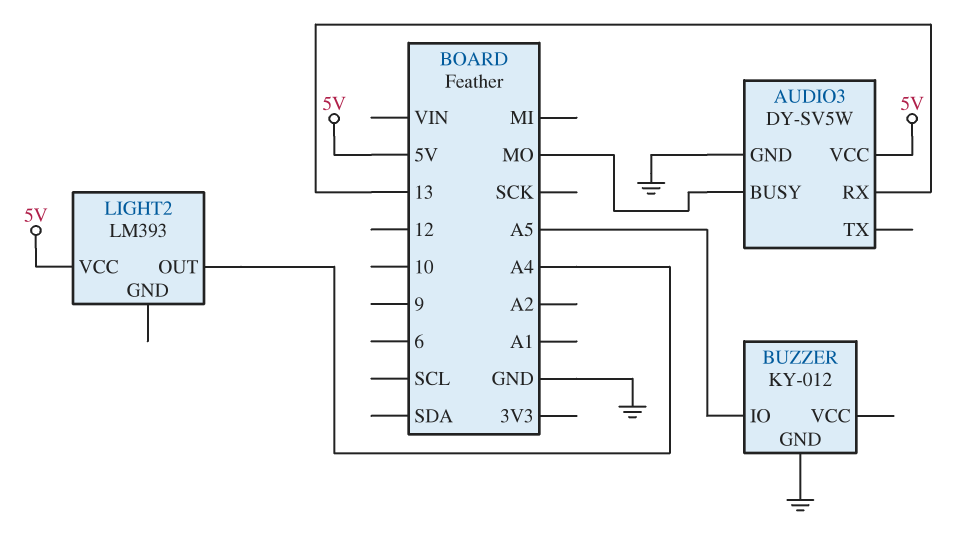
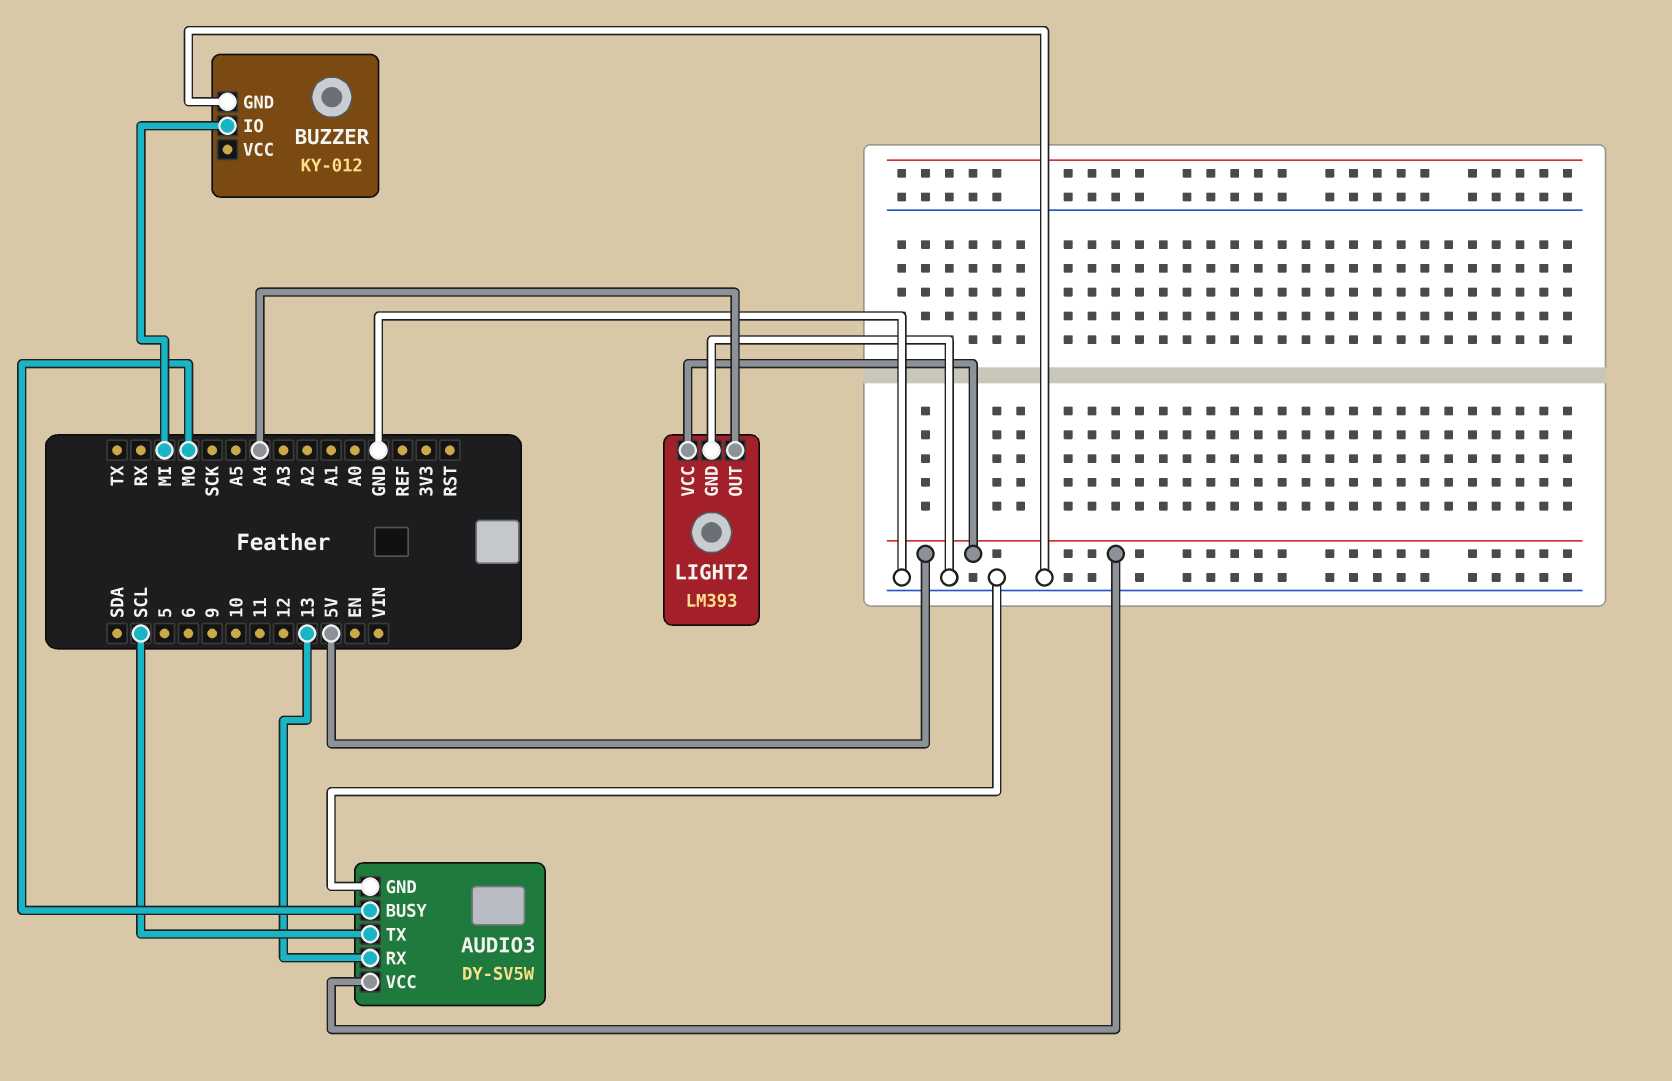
AUDIO3 pin TX: none -> SCL
BUZZER pin IO: A5 -> MI
LIGHT2 pin GND: none -> GND

